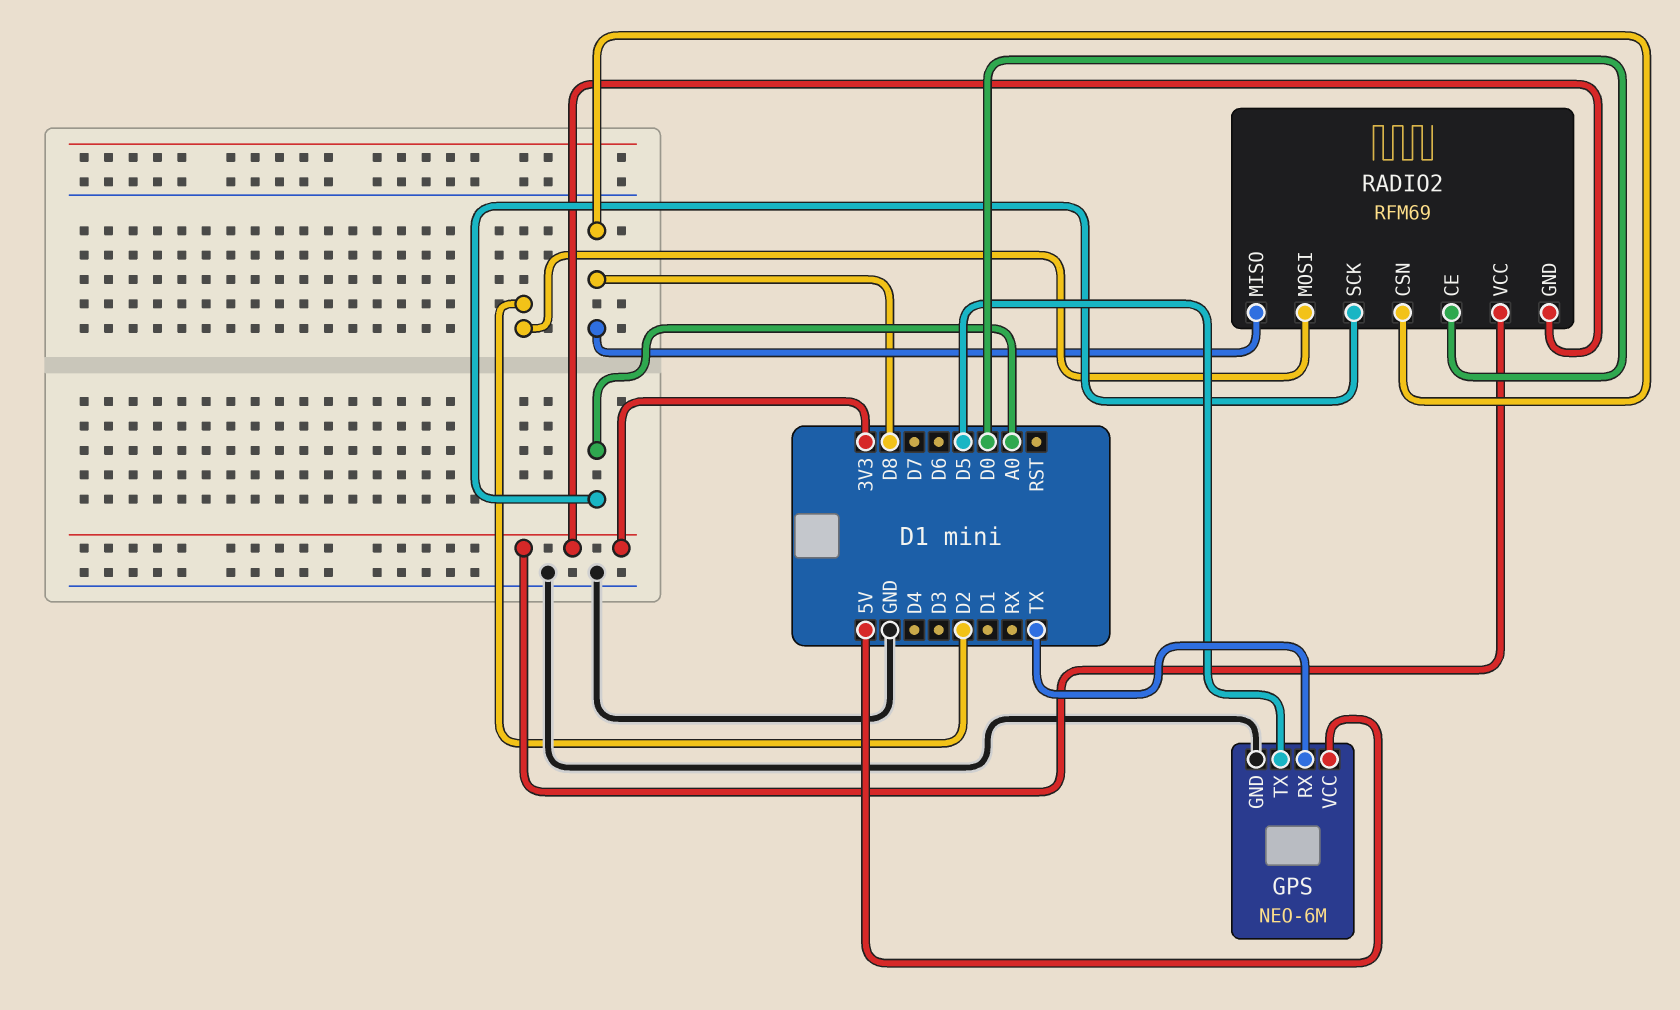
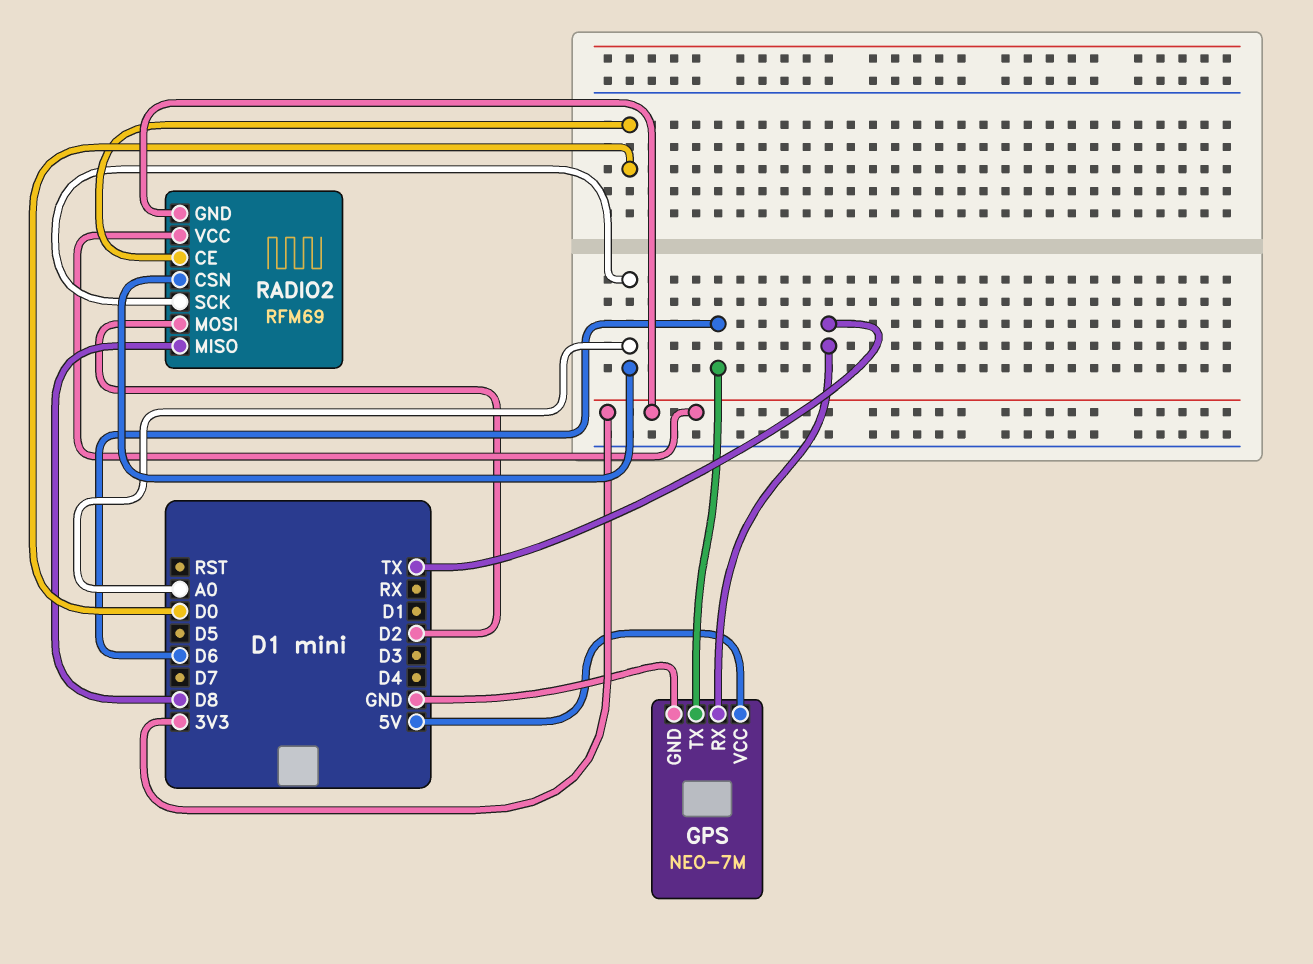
GPS: NEO-6M -> NEO-7M
GPS pin TX: D5 -> D6
RADIO2 pin CSN: D8 -> A0

